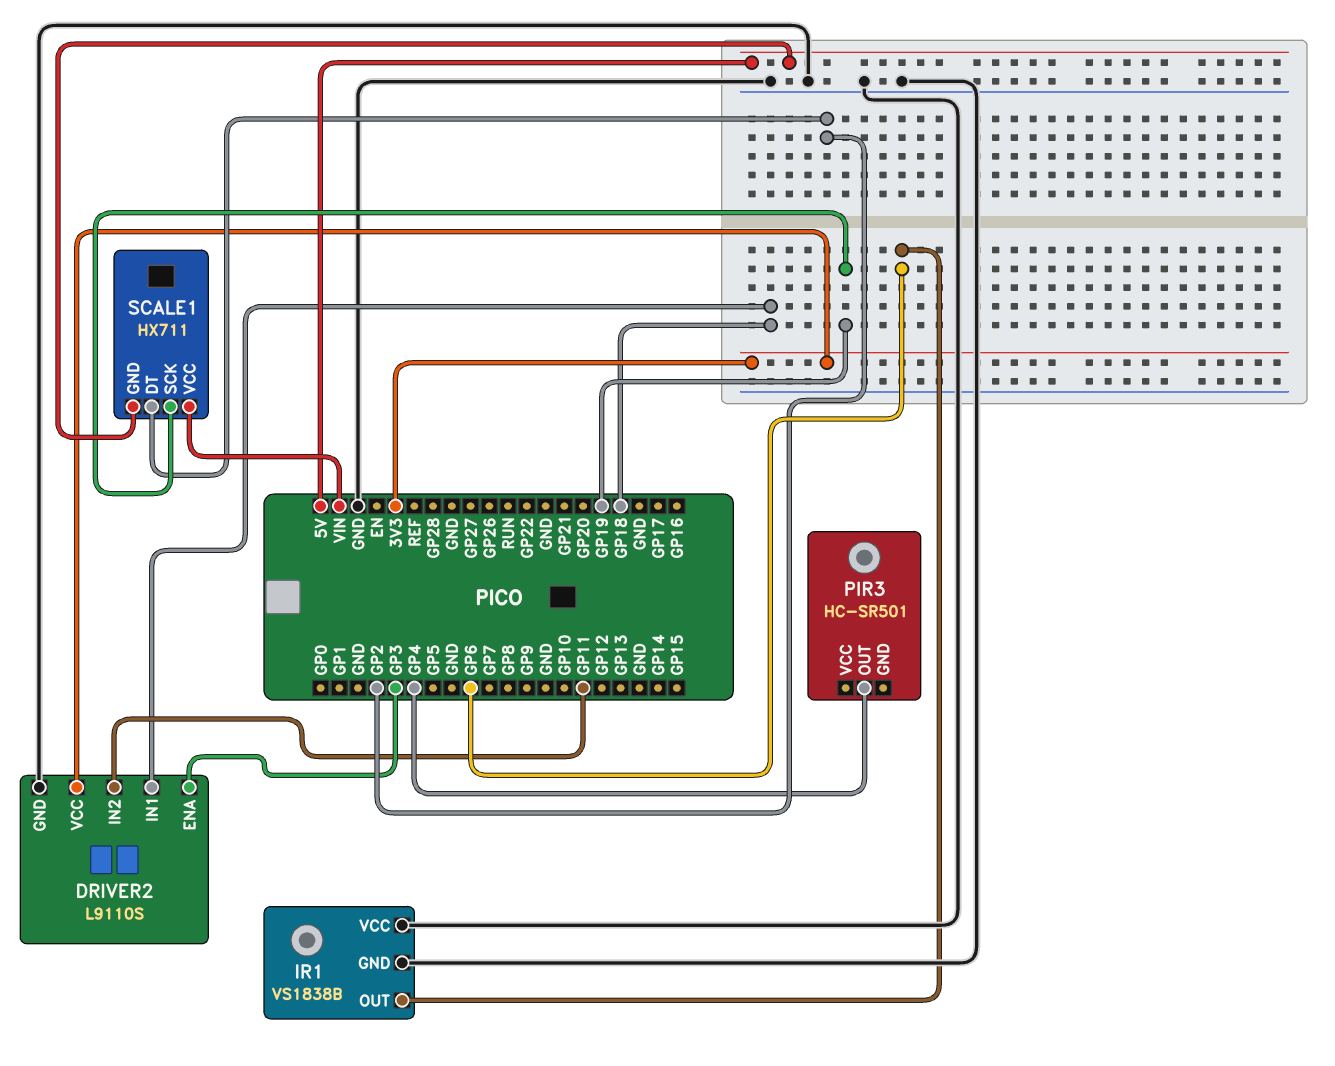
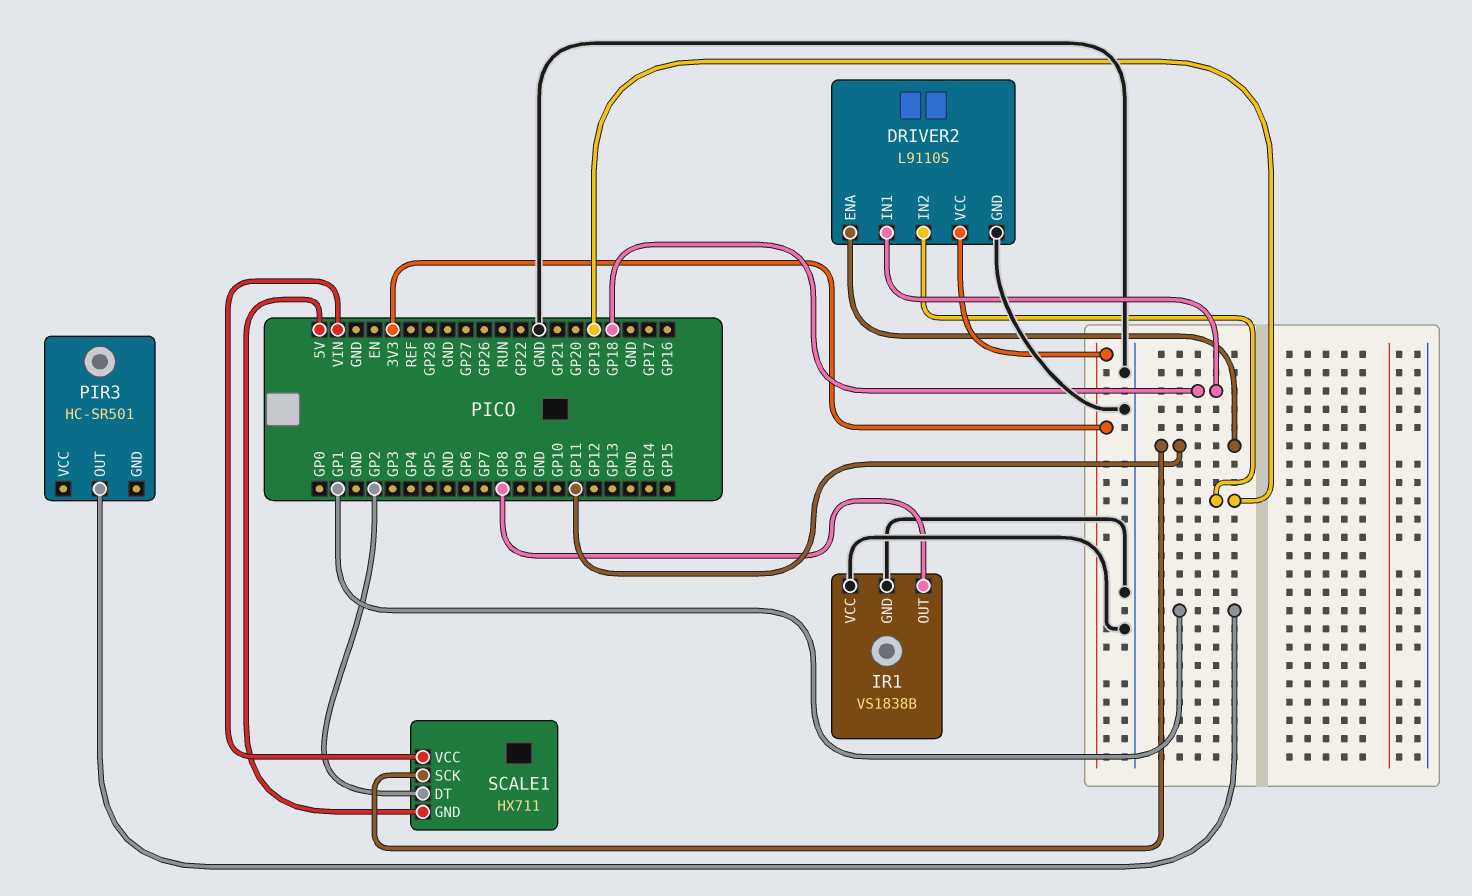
DRIVER2 pin ENA: GP3 -> GP11
DRIVER2 pin IN2: GP11 -> GP19
IR1 pin OUT: GP6 -> GP8
PIR3 pin OUT: GP4 -> GP1
SCALE1 pin SCK: GP19 -> GP11

